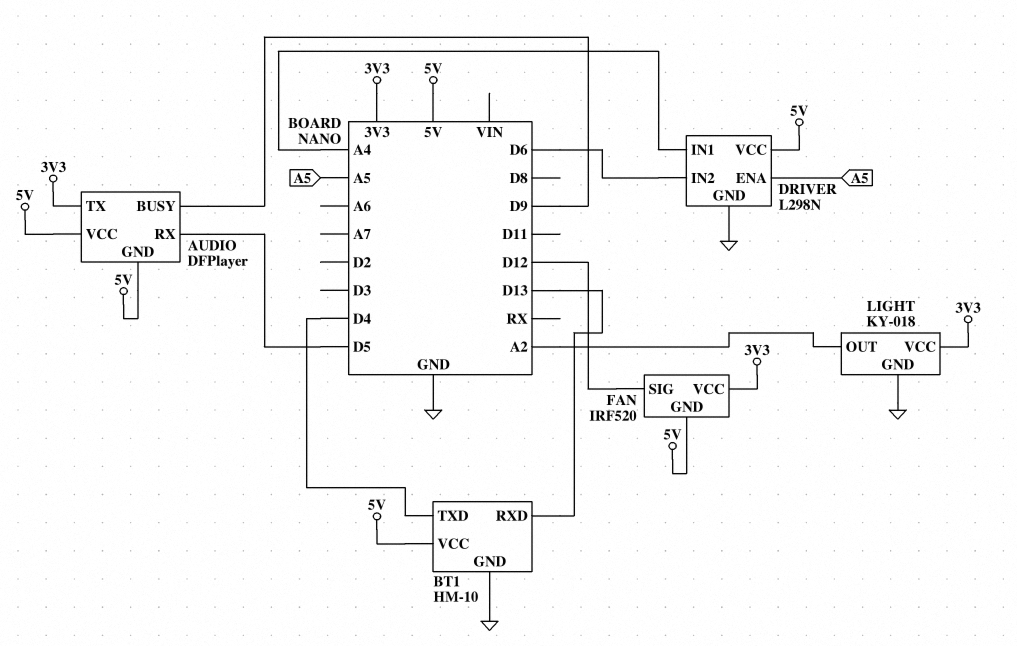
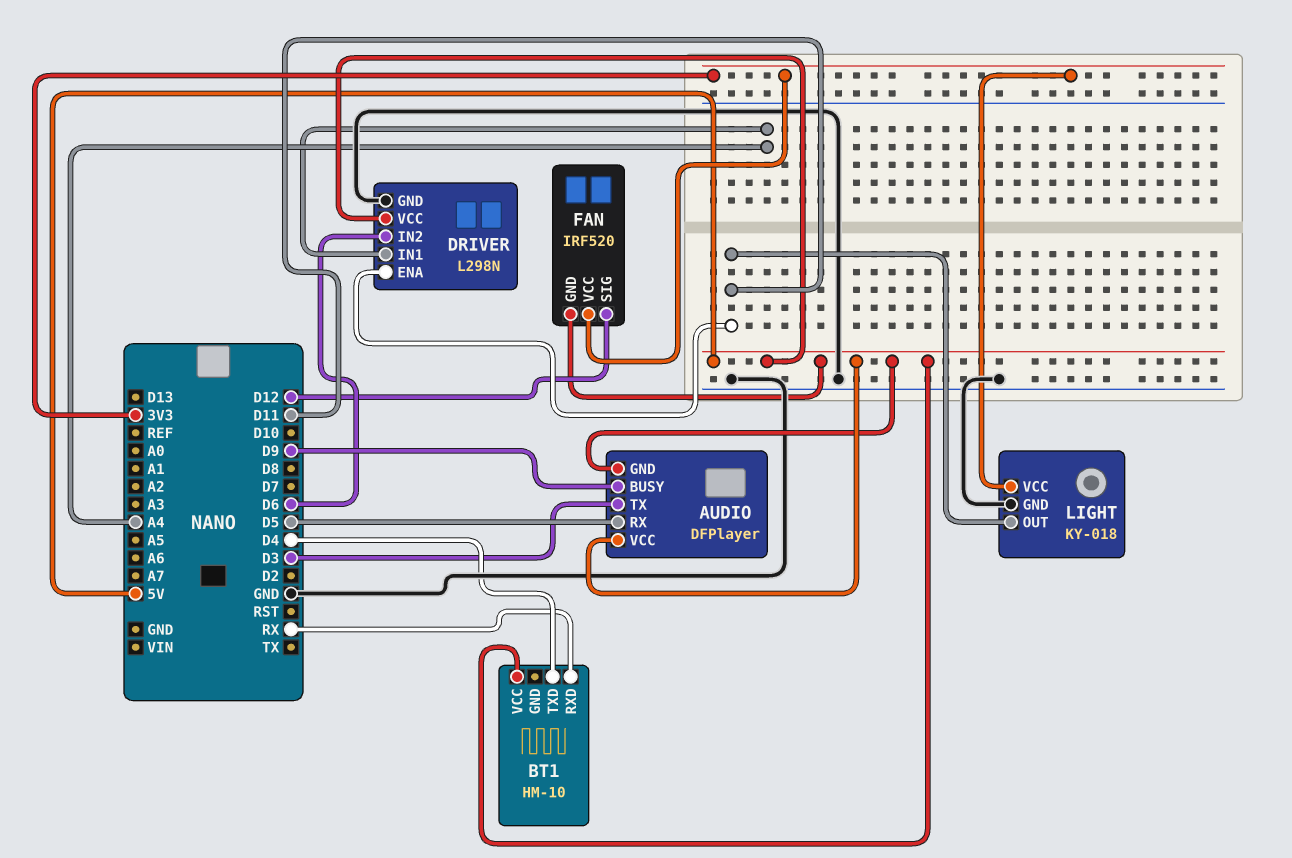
AUDIO pin TX: 3V3 -> D3
BT1 pin GND: GND -> none
BT1 pin RXD: D13 -> RX
DRIVER pin ENA: A5 -> D11
LIGHT pin OUT: A2 -> D11

